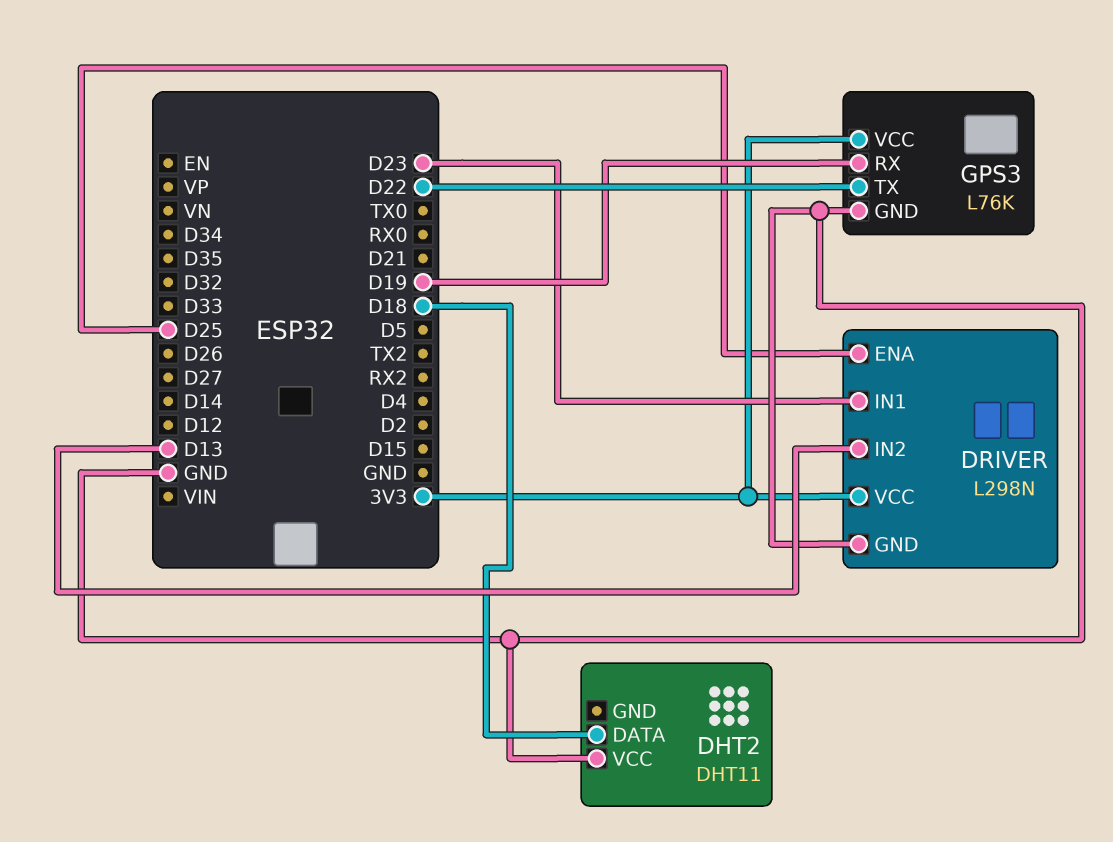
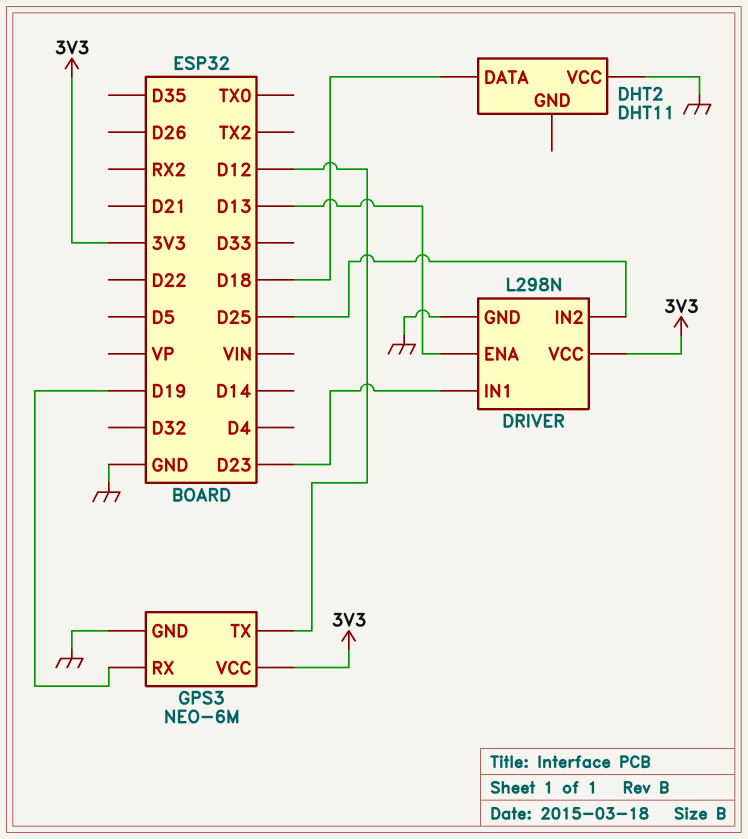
DRIVER pin ENA: D25 -> D13
DRIVER pin IN2: D13 -> D25
GPS3: L76K -> NEO-6M
GPS3 pin TX: D22 -> D12

